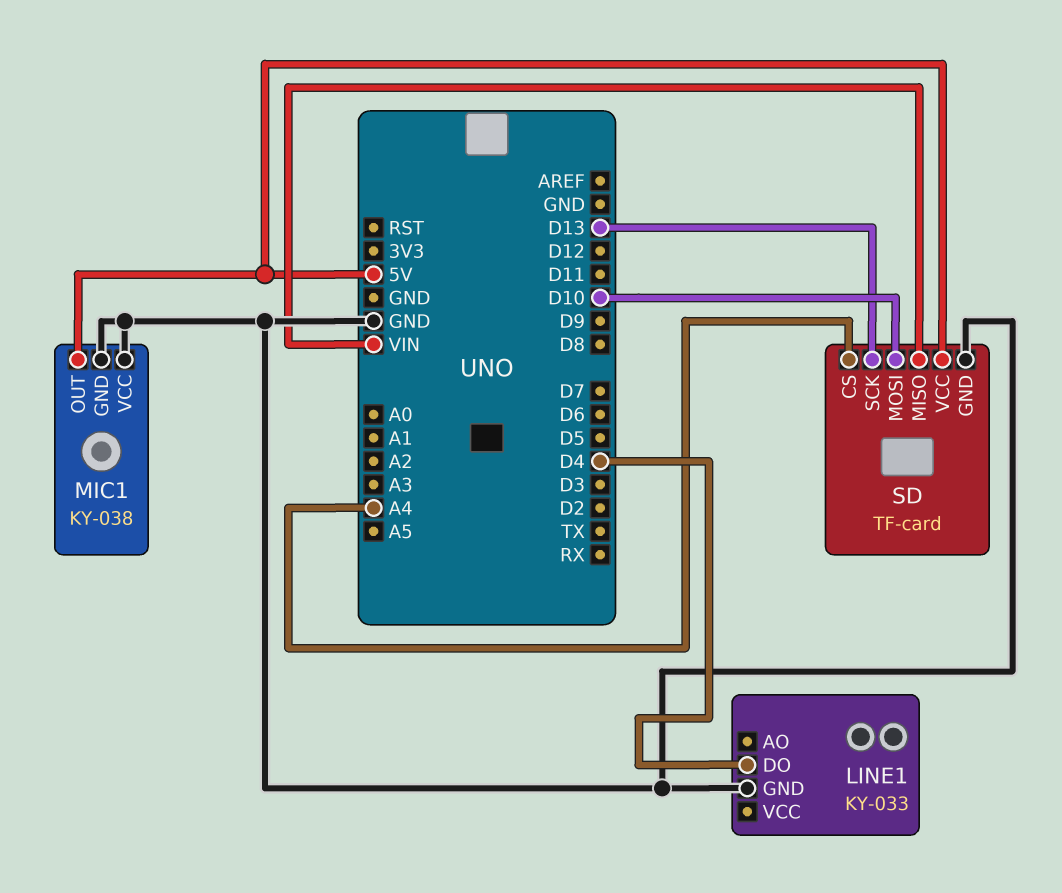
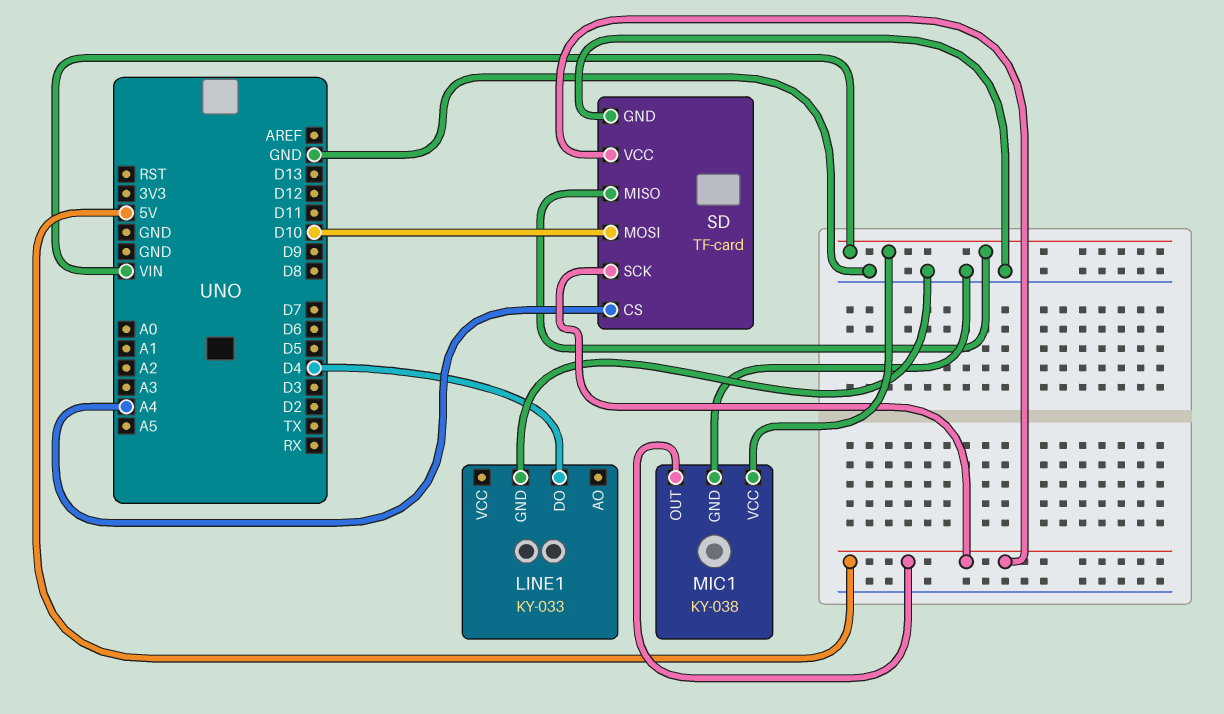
MIC1 pin VCC: GND -> VIN
SD pin SCK: D13 -> 5V

